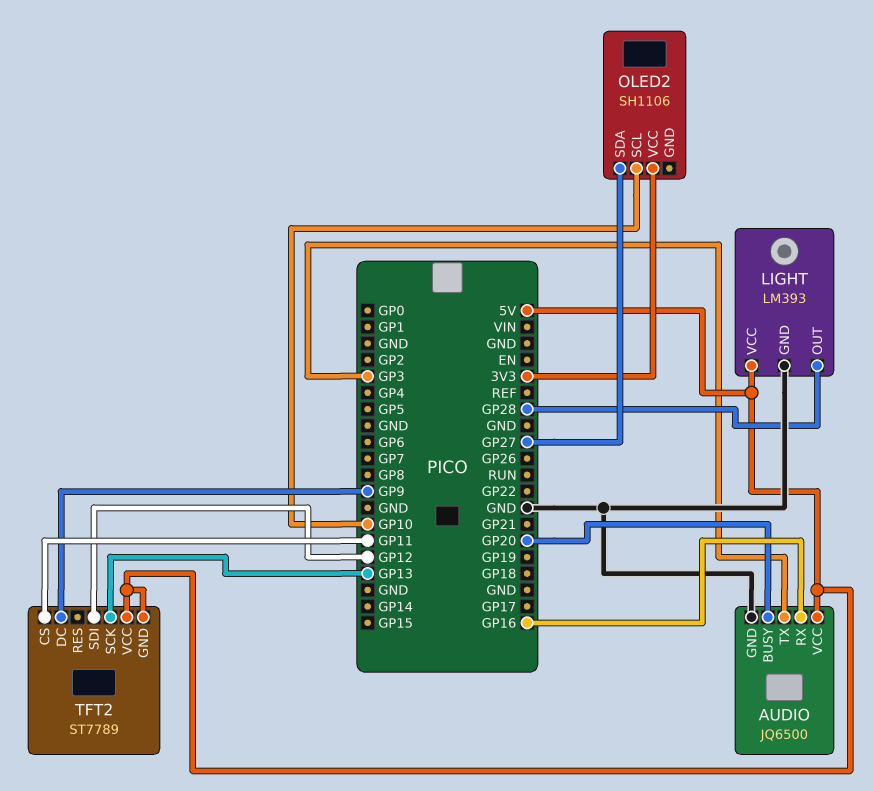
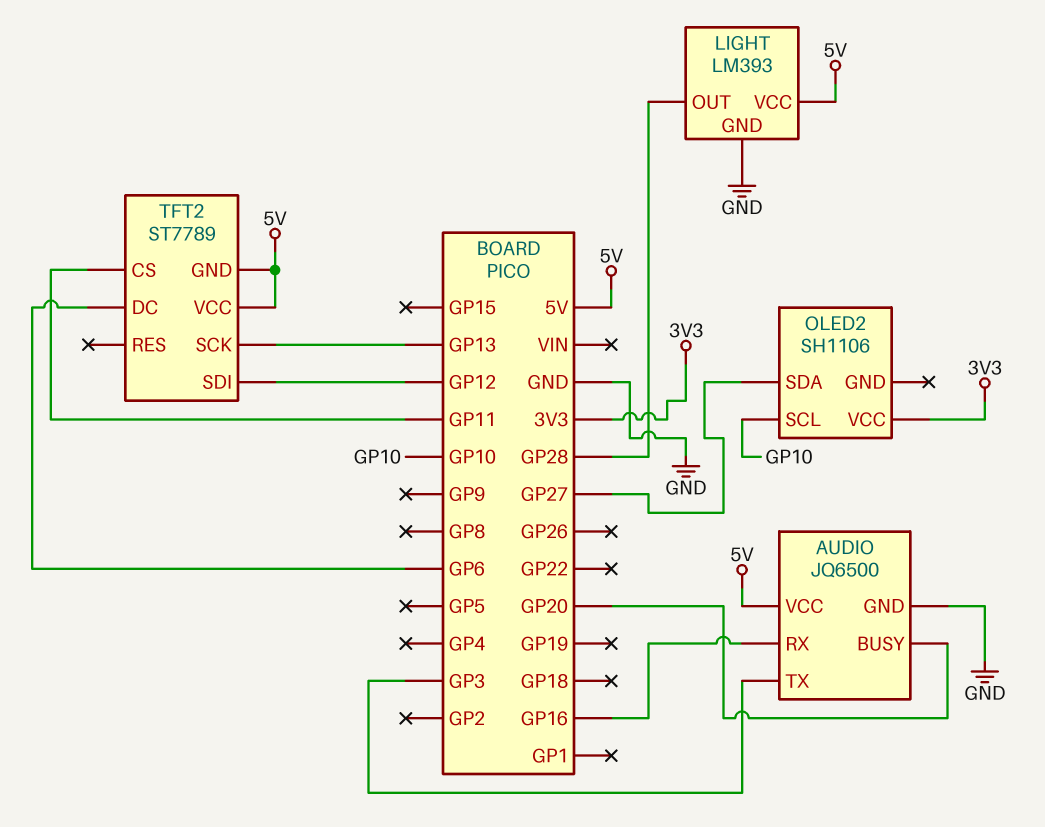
TFT2 pin DC: GP9 -> GP6

